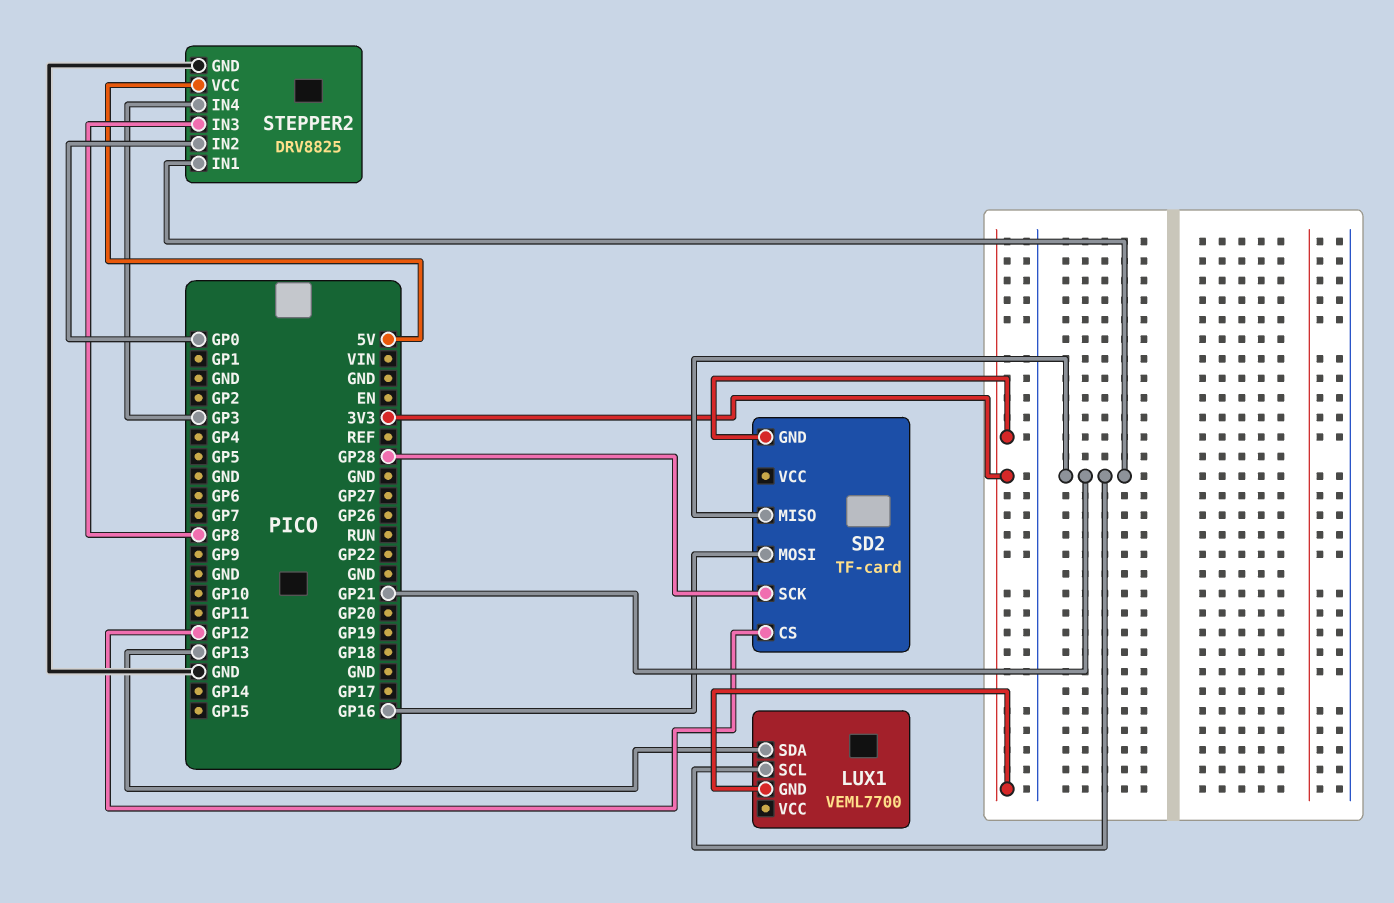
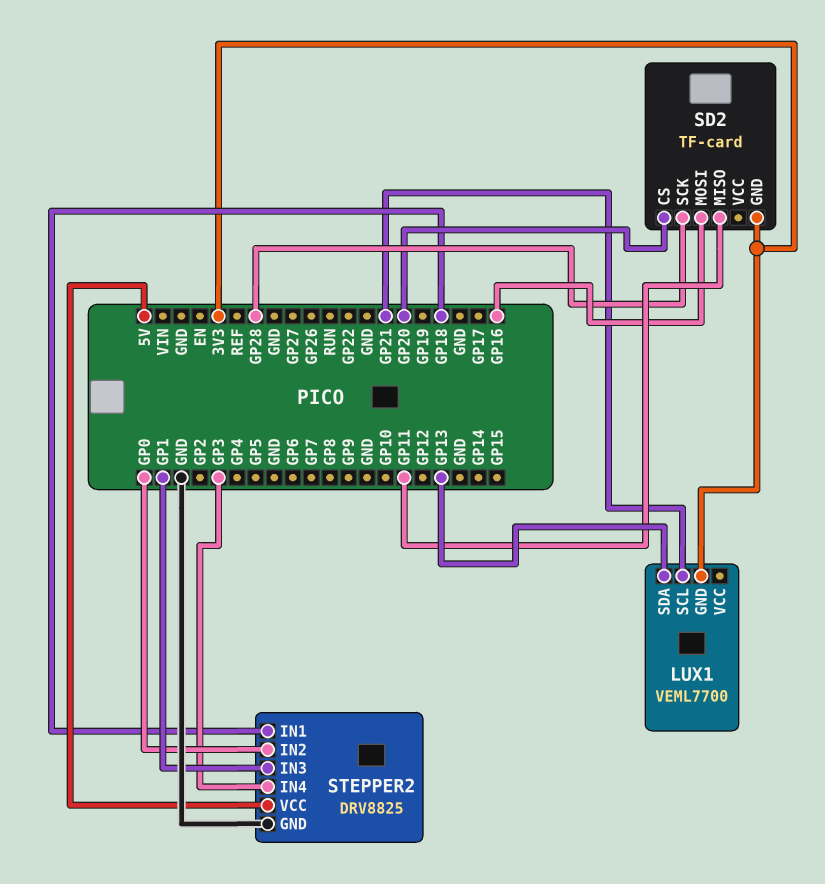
SD2 pin CS: GP12 -> GP20
SD2 pin MISO: GP21 -> GP11
STEPPER2 pin IN1: GP21 -> GP18
STEPPER2 pin IN3: GP8 -> GP1

